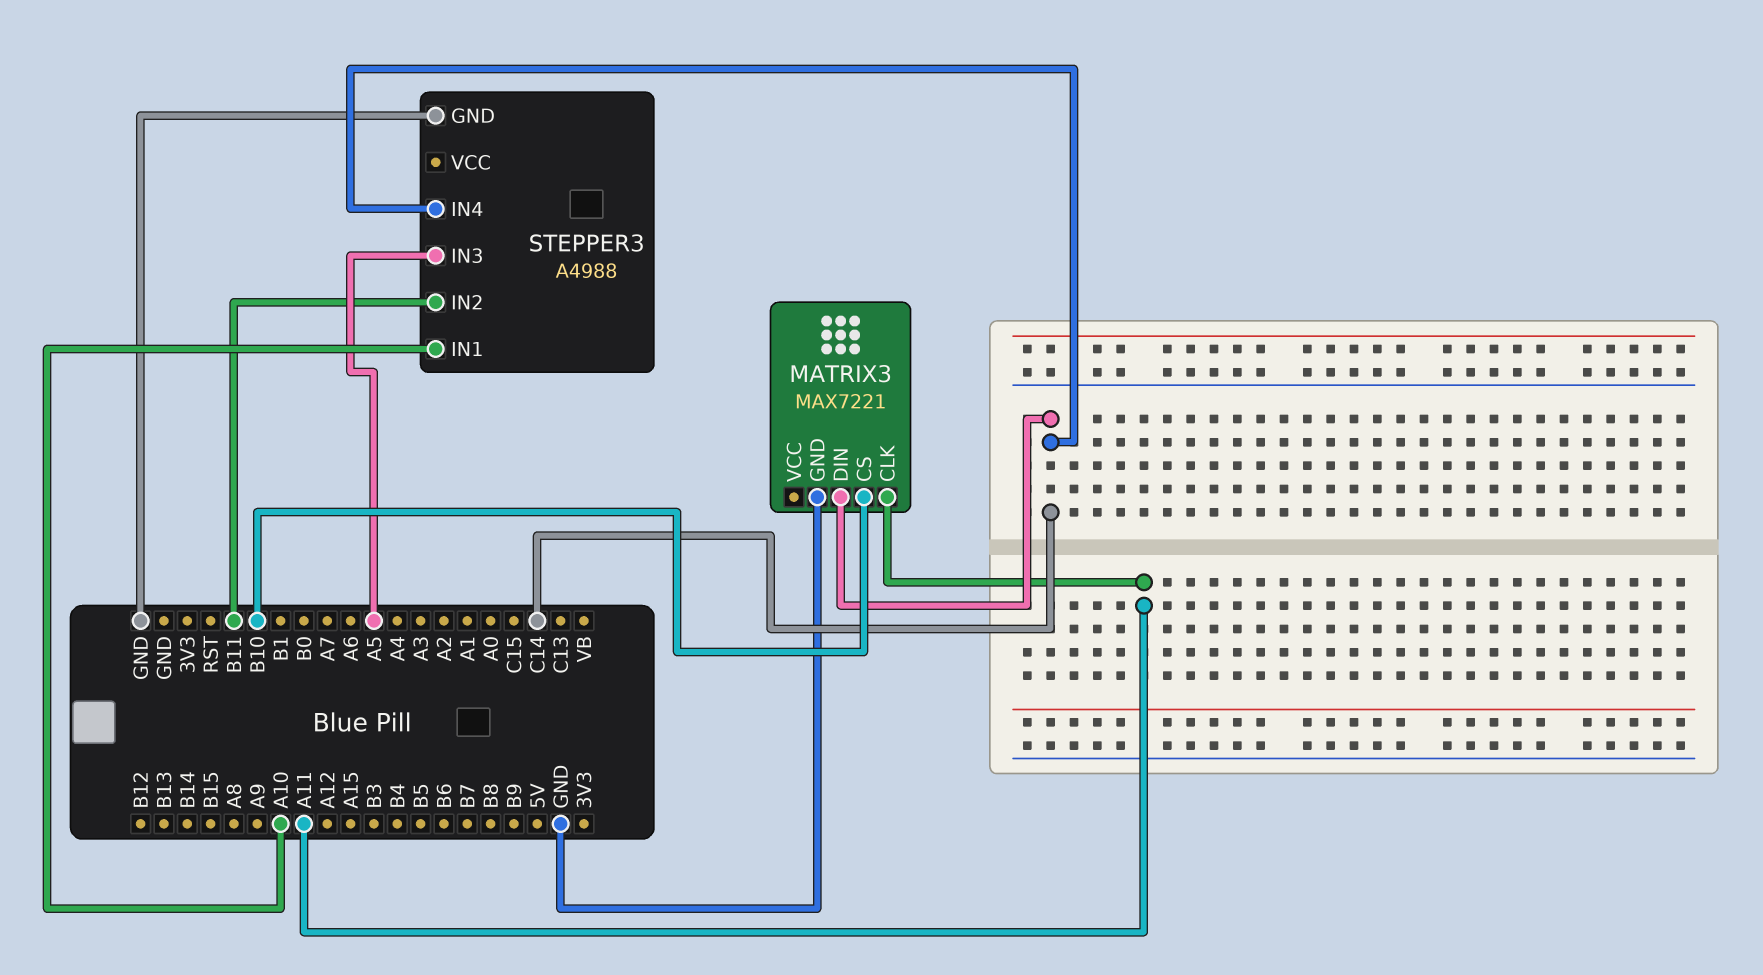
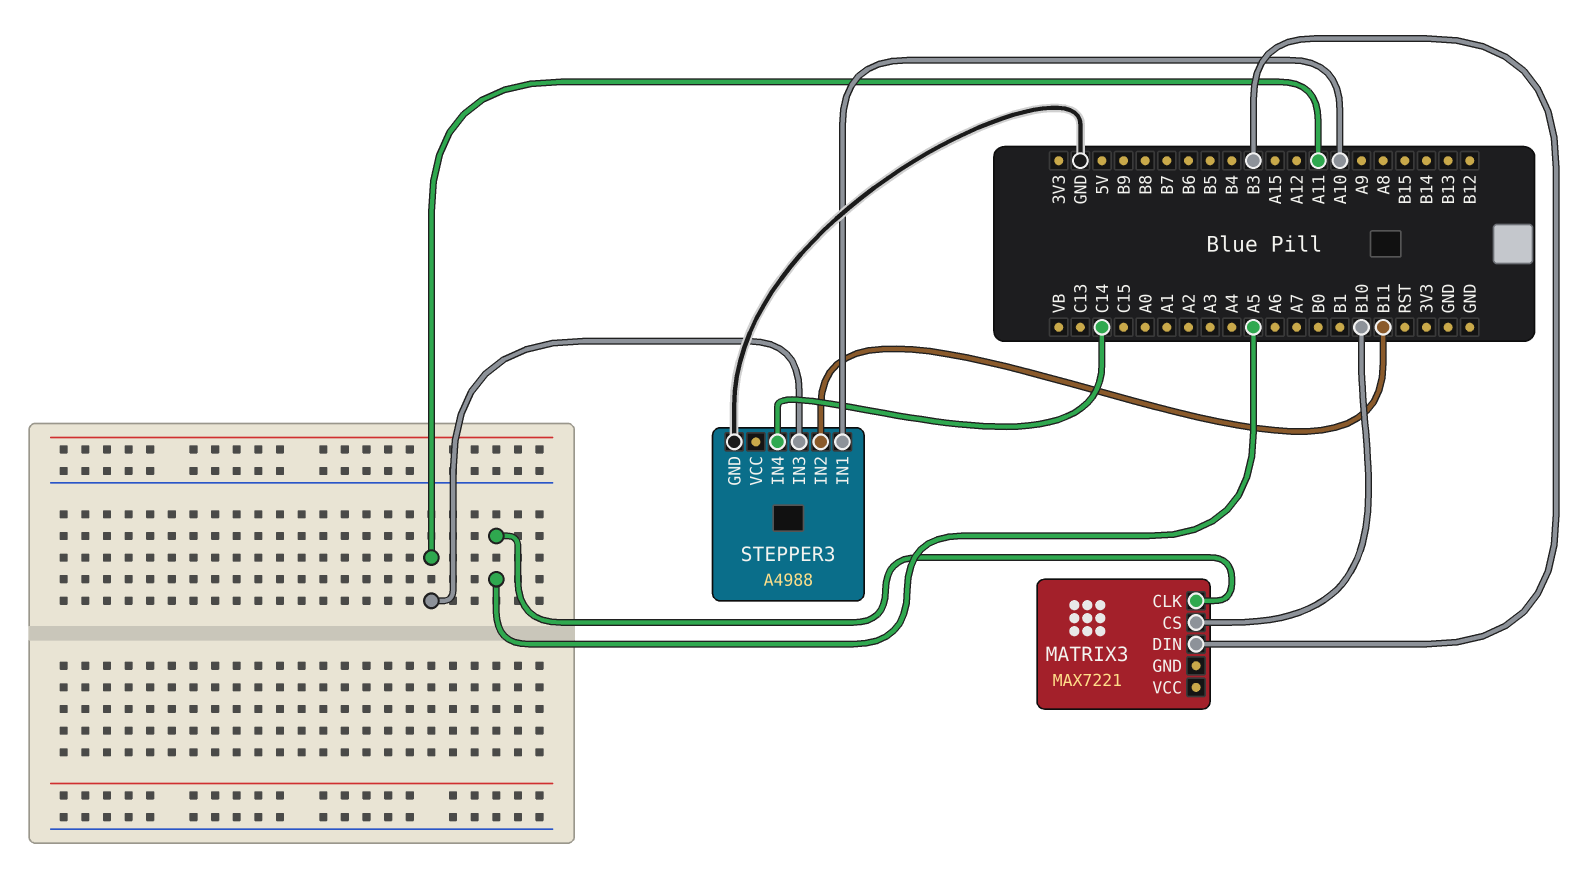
MATRIX3 pin CLK: A11 -> A5
MATRIX3 pin DIN: C14 -> B3
MATRIX3 pin GND: GND -> none
STEPPER3 pin IN3: A5 -> A11

